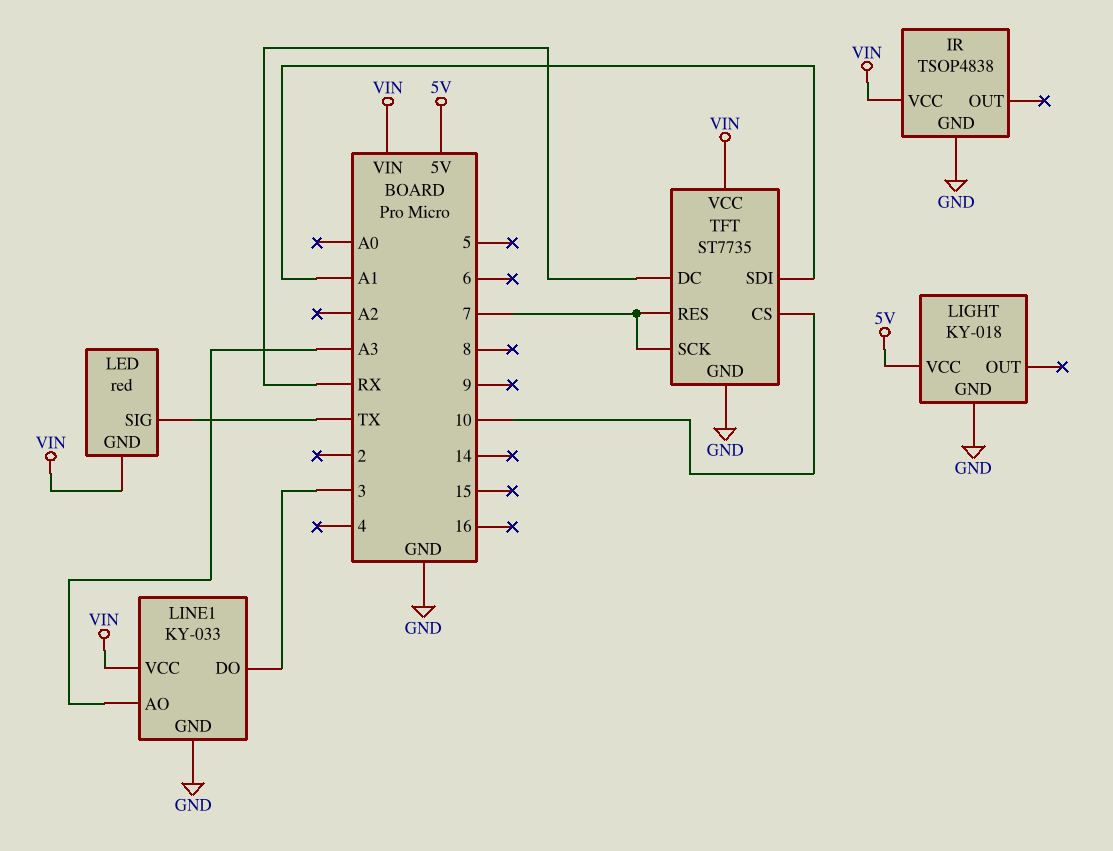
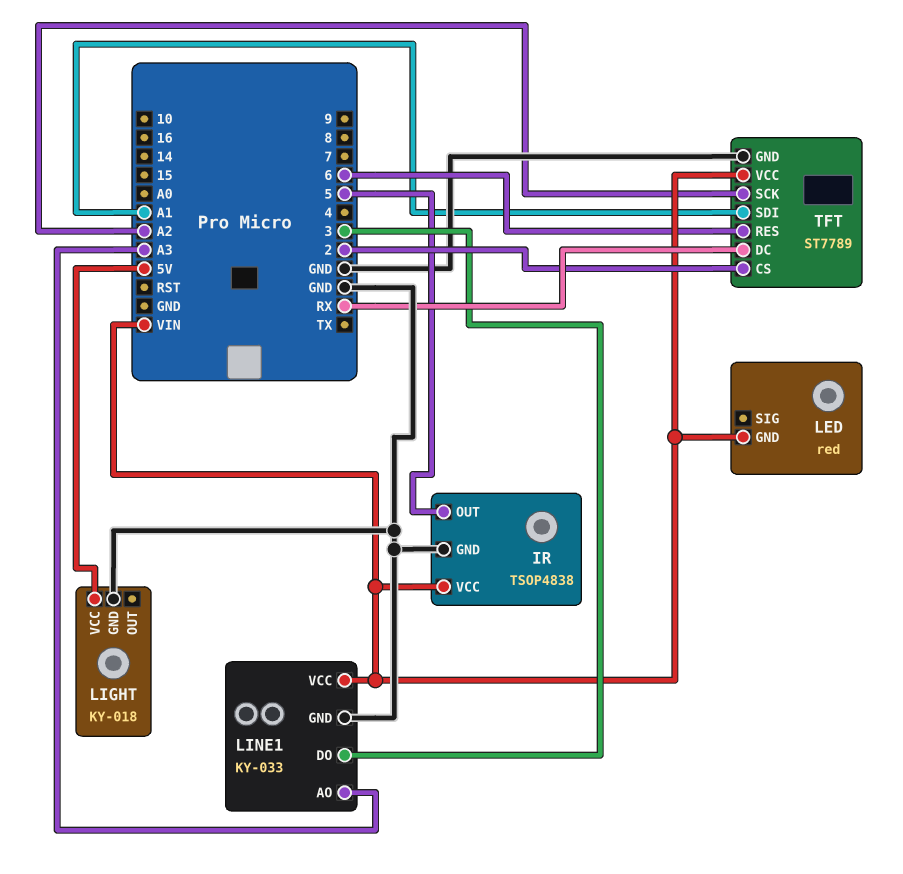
IR pin OUT: none -> 5
LED pin SIG: TX -> none
TFT: ST7735 -> ST7789
TFT pin CS: 10 -> 2
TFT pin RES: 7 -> 6
TFT pin SCK: 7 -> A2

